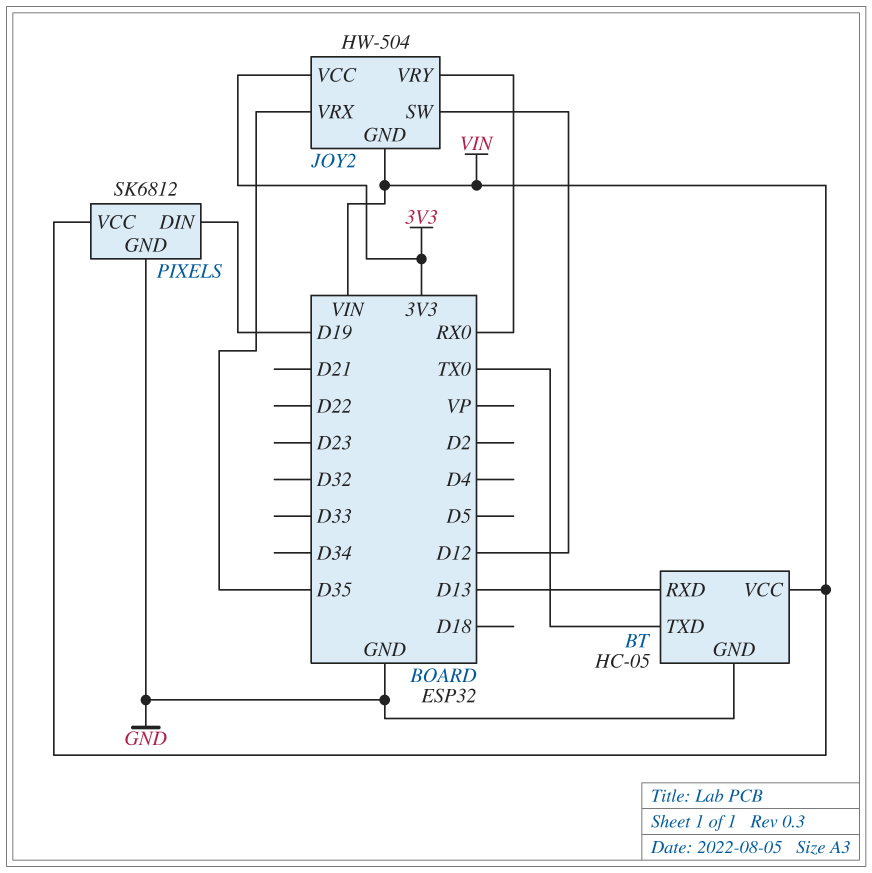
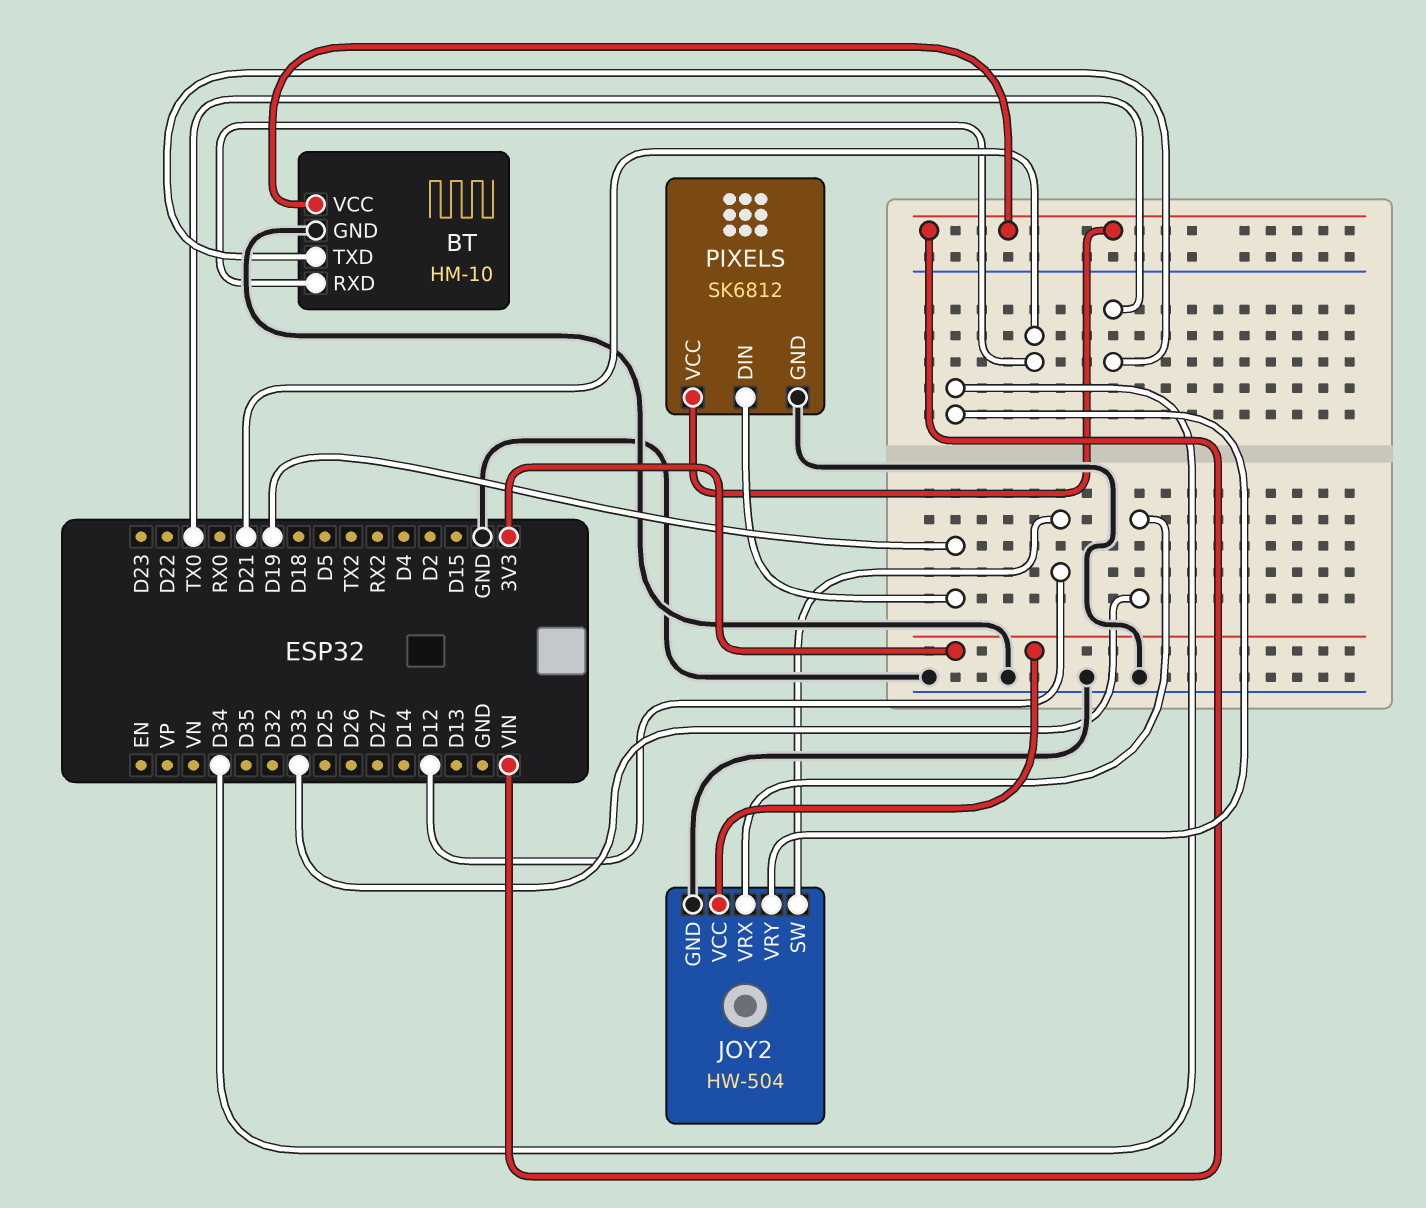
BT: HC-05 -> HM-10
BT pin RXD: D13 -> D21
JOY2 pin GND: VIN -> GND
JOY2 pin VRX: D35 -> D33
JOY2 pin VRY: RX0 -> D34

